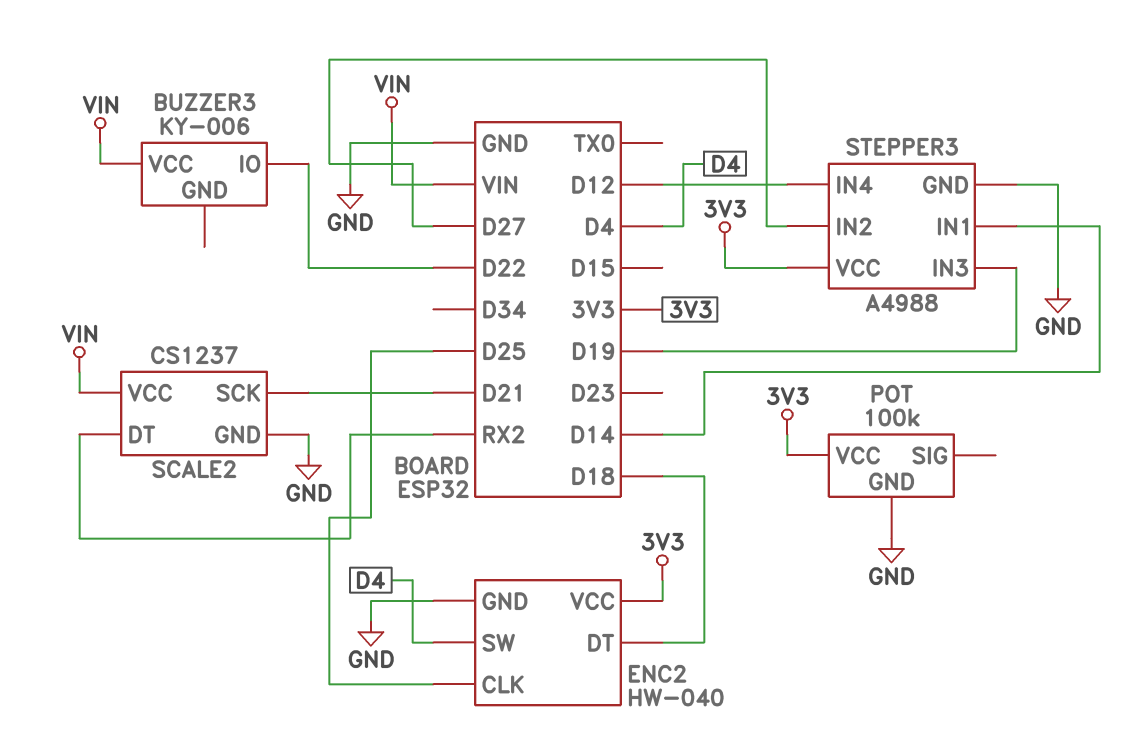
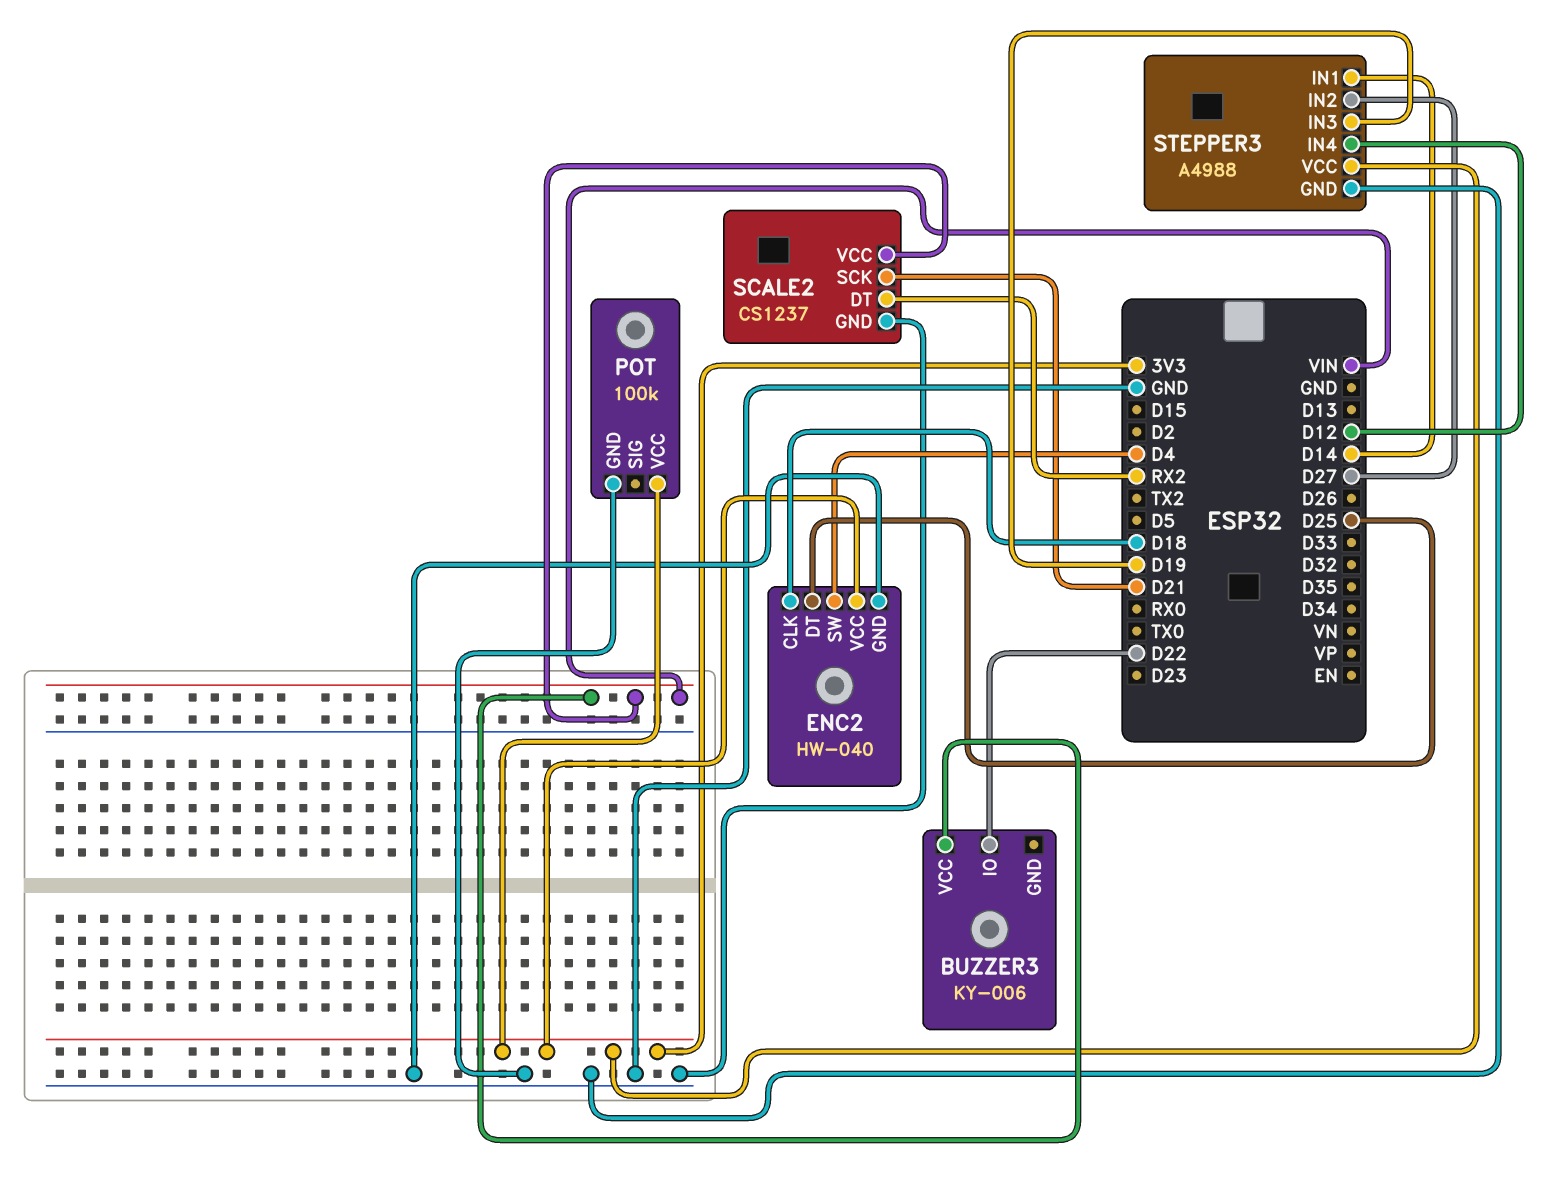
ENC2 pin CLK: D25 -> D18
ENC2 pin DT: D18 -> D25

